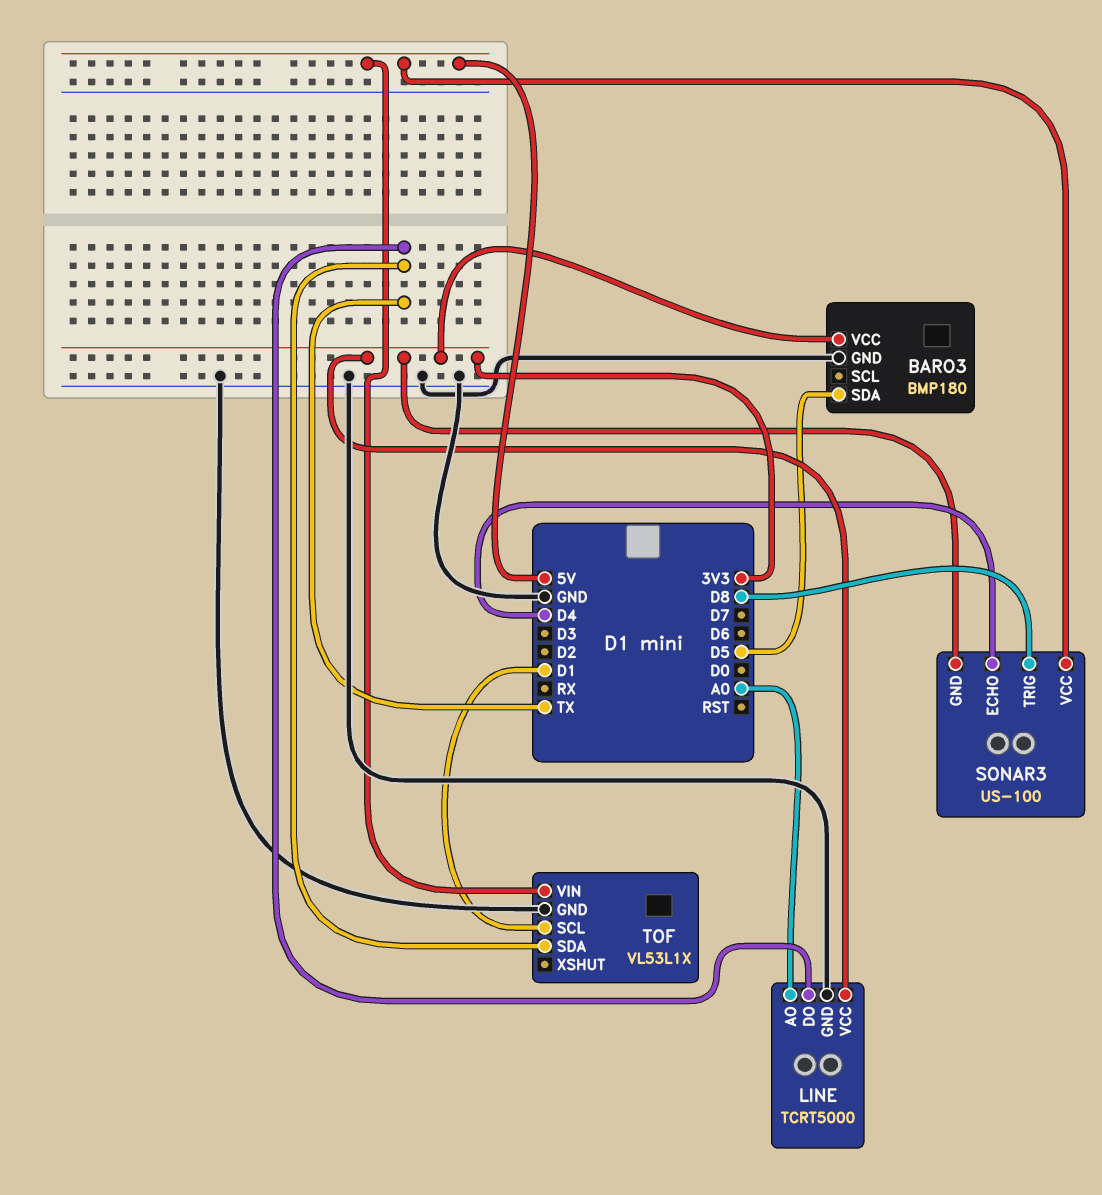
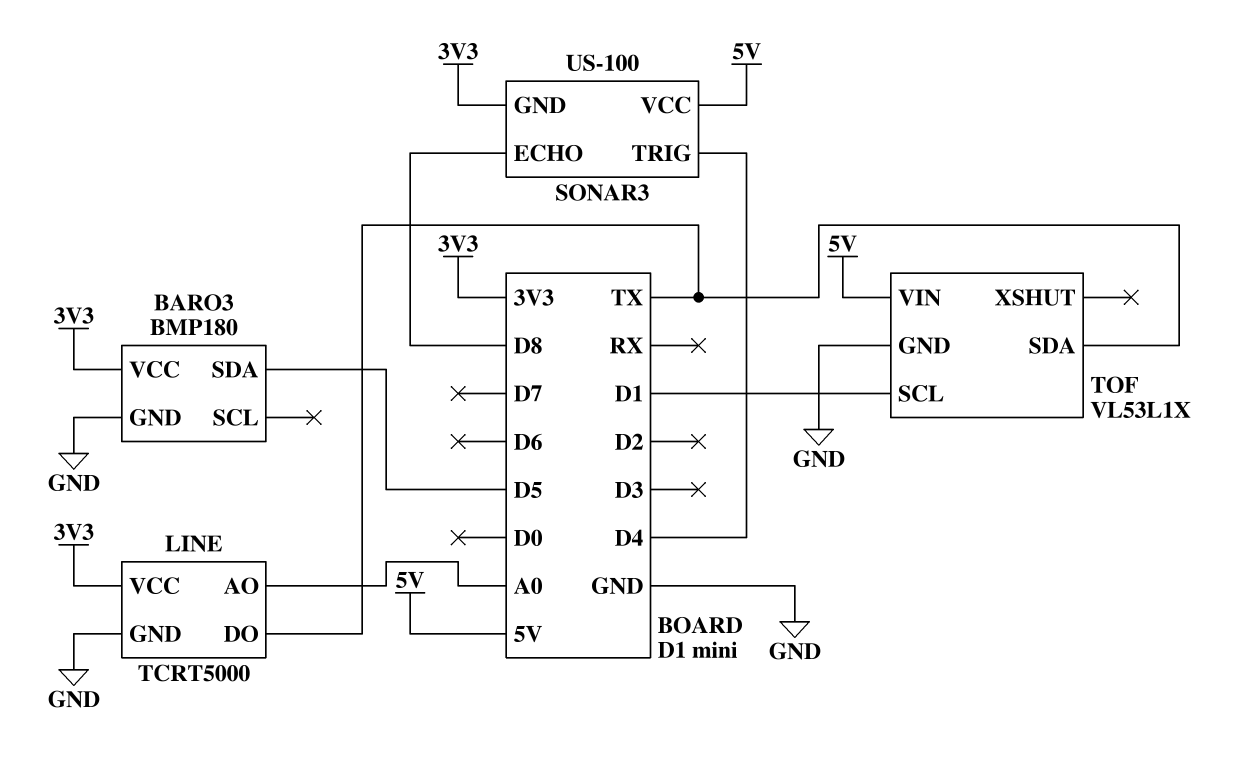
SONAR3 pin ECHO: D4 -> D8
SONAR3 pin TRIG: D8 -> D4

